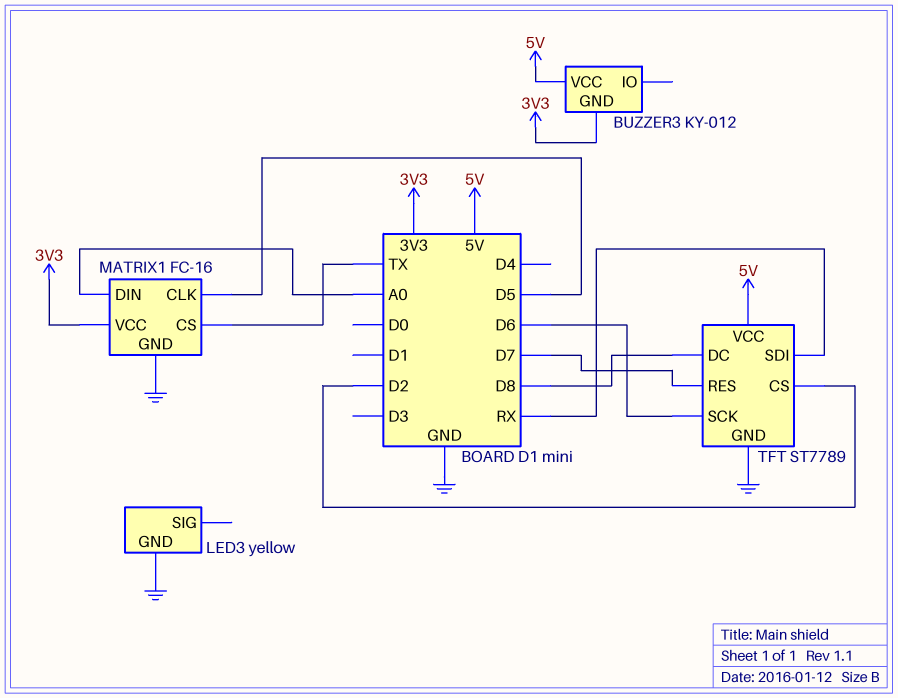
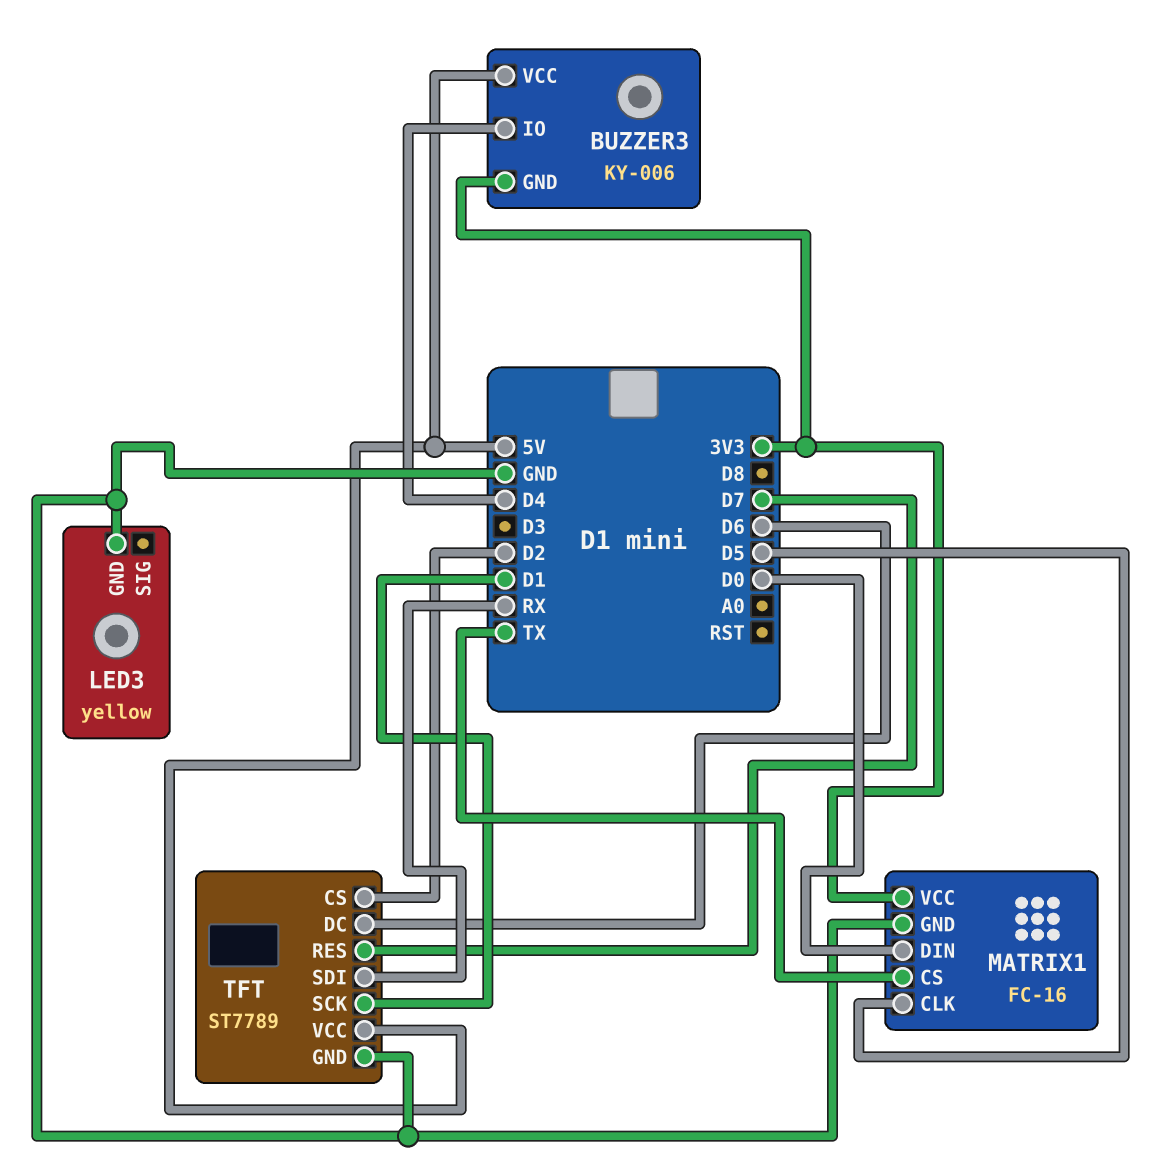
BUZZER3: KY-012 -> KY-006
BUZZER3 pin IO: none -> D4
MATRIX1 pin DIN: A0 -> D0
TFT pin DC: D8 -> D6
TFT pin SCK: D6 -> D1

